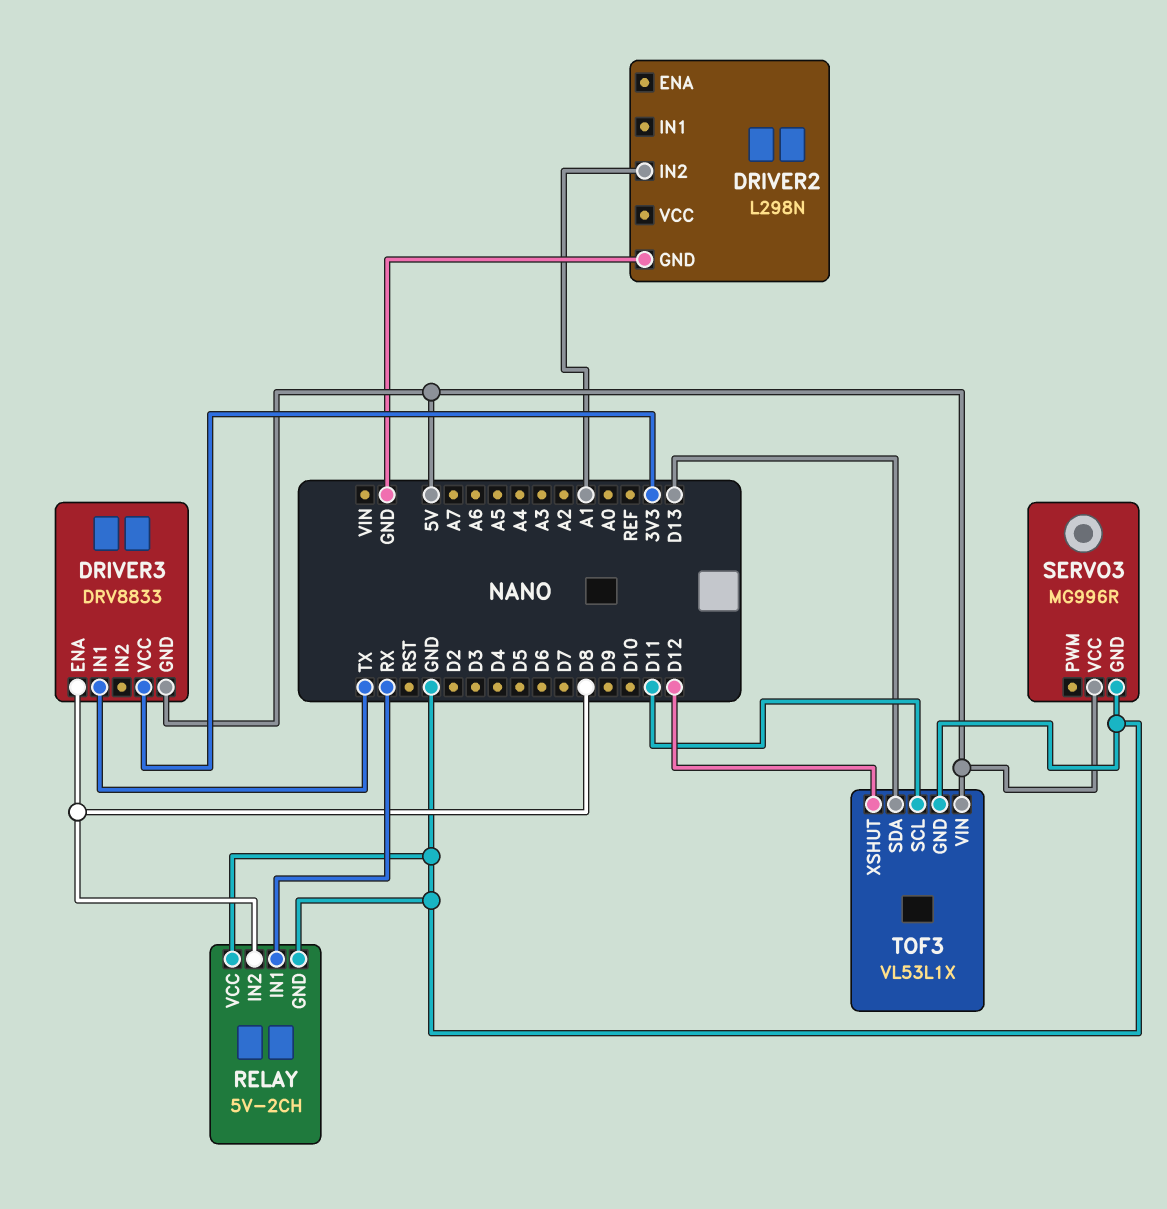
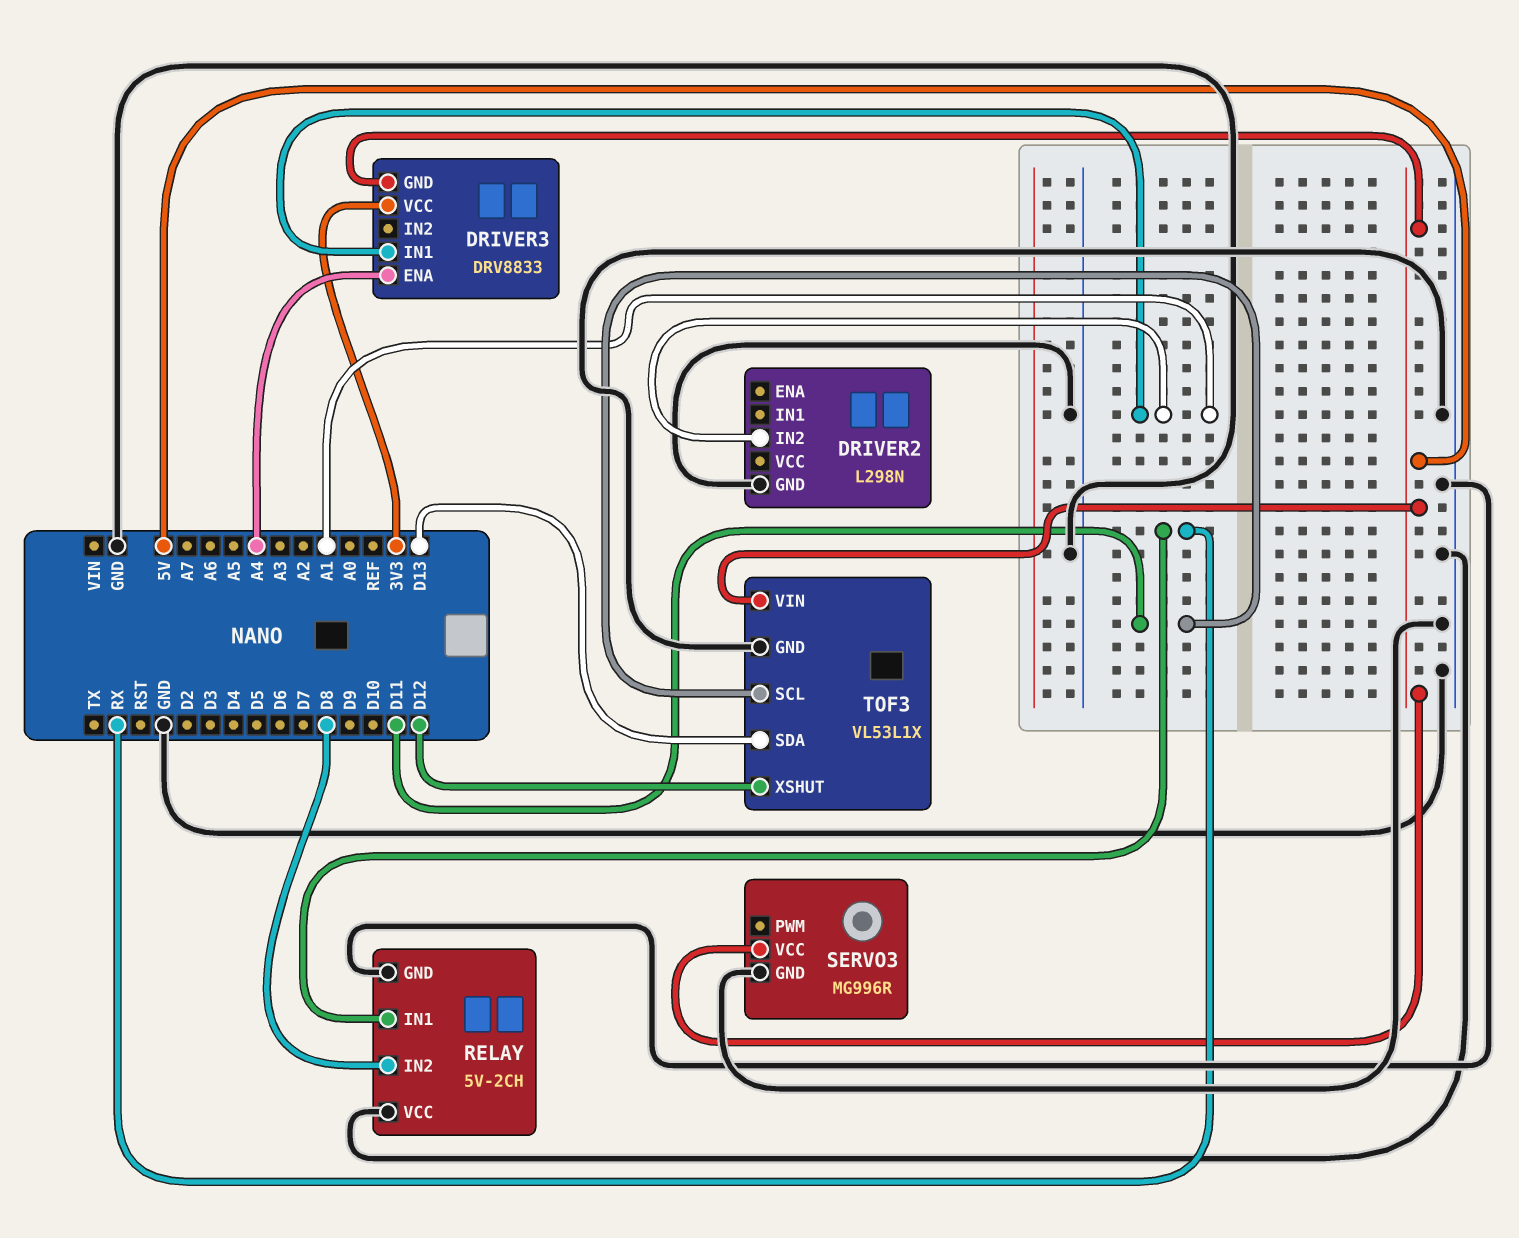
DRIVER3 pin ENA: D8 -> A4
DRIVER3 pin IN1: TX -> A1

